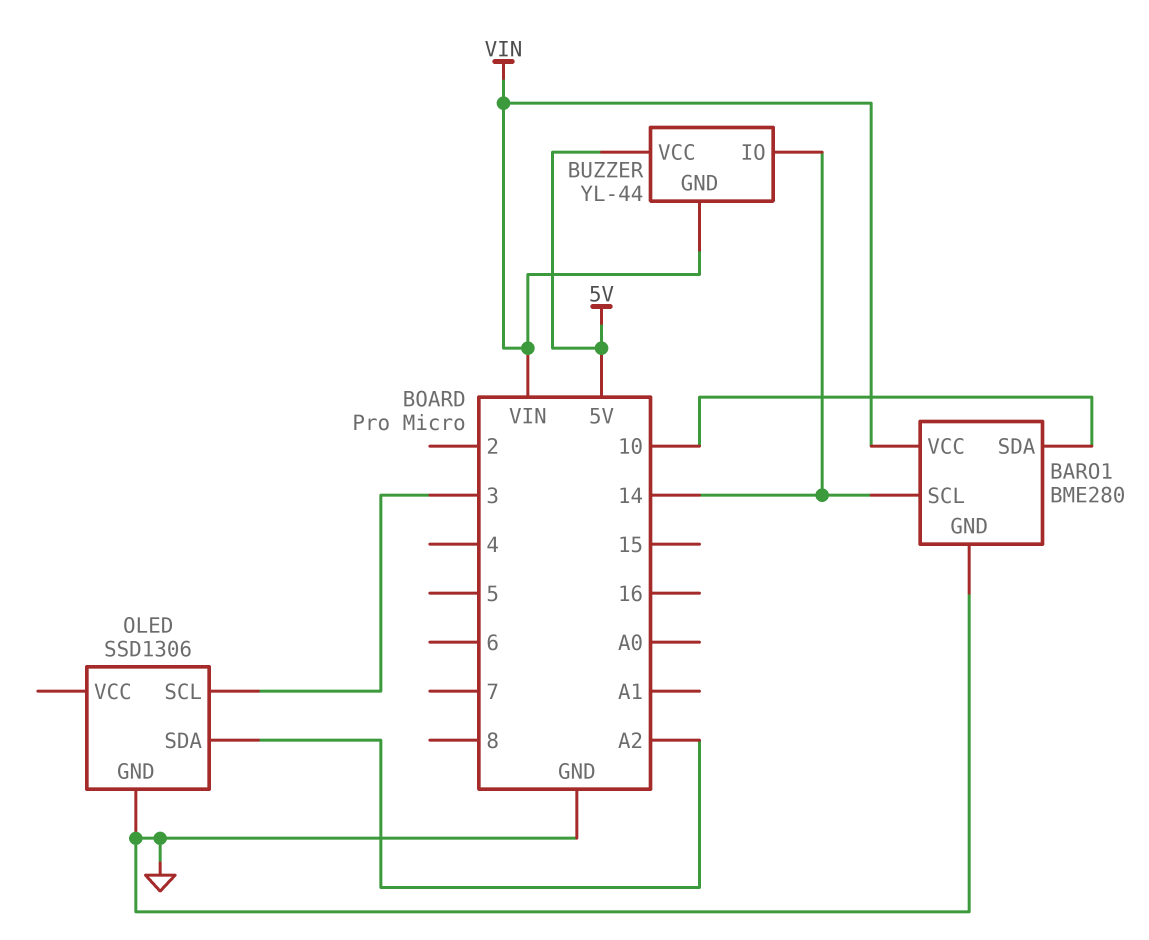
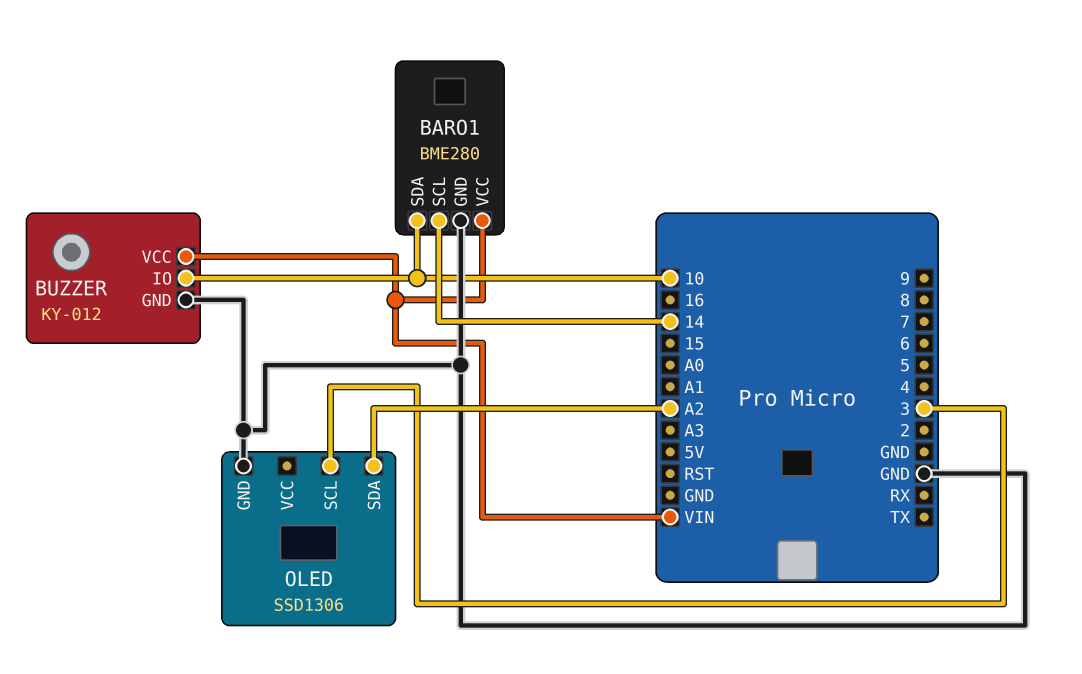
BUZZER: YL-44 -> KY-012
BUZZER pin GND: VIN -> GND
BUZZER pin IO: 14 -> 10
BUZZER pin VCC: 5V -> VIN

